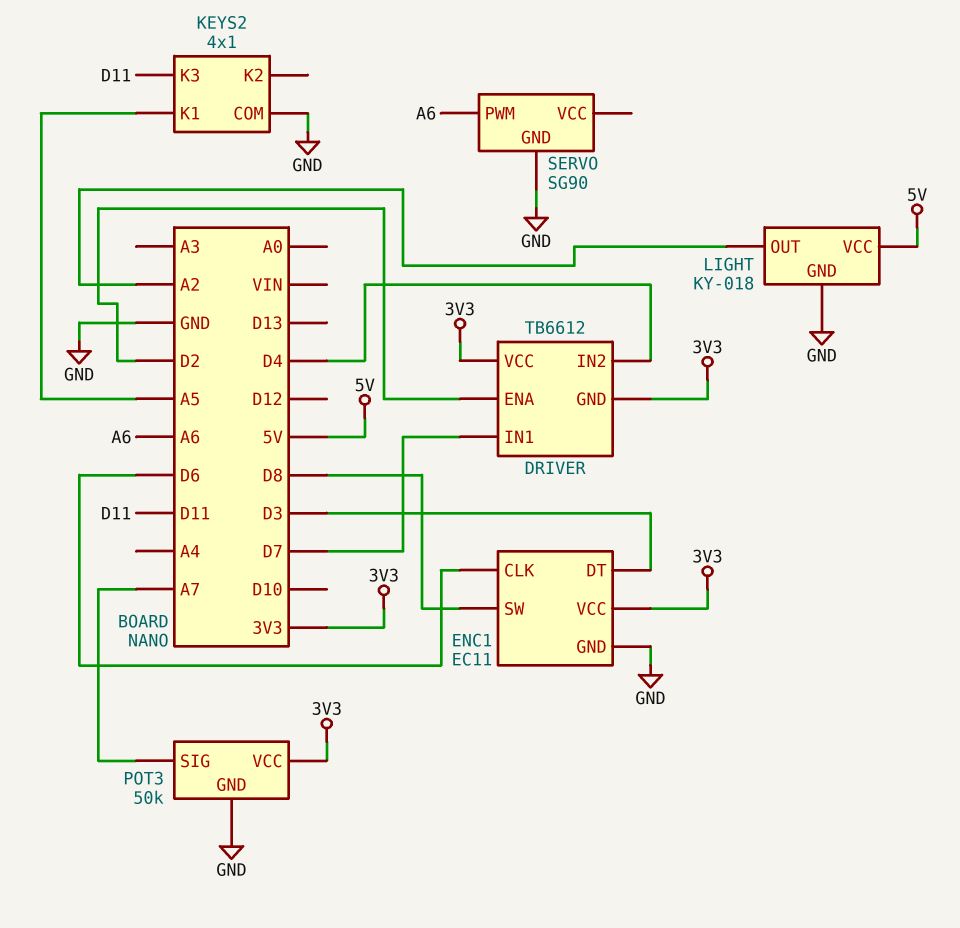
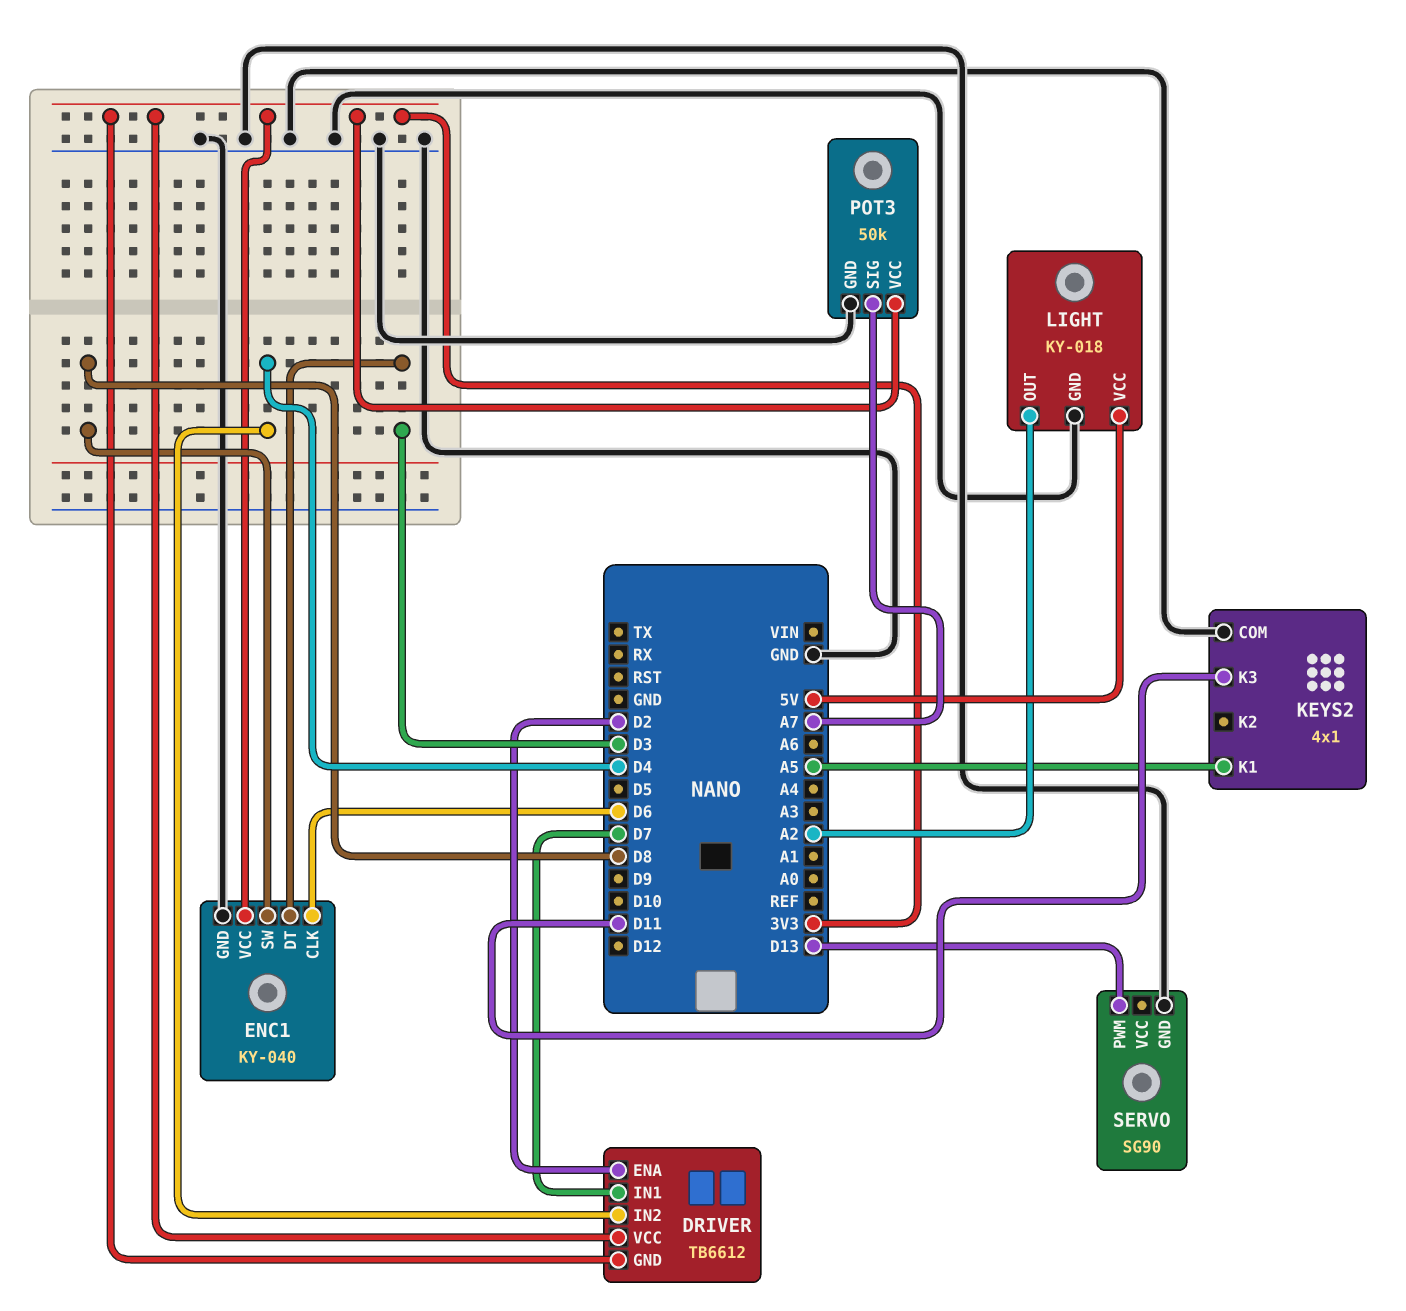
ENC1: EC11 -> KY-040
SERVO pin PWM: A6 -> D13

